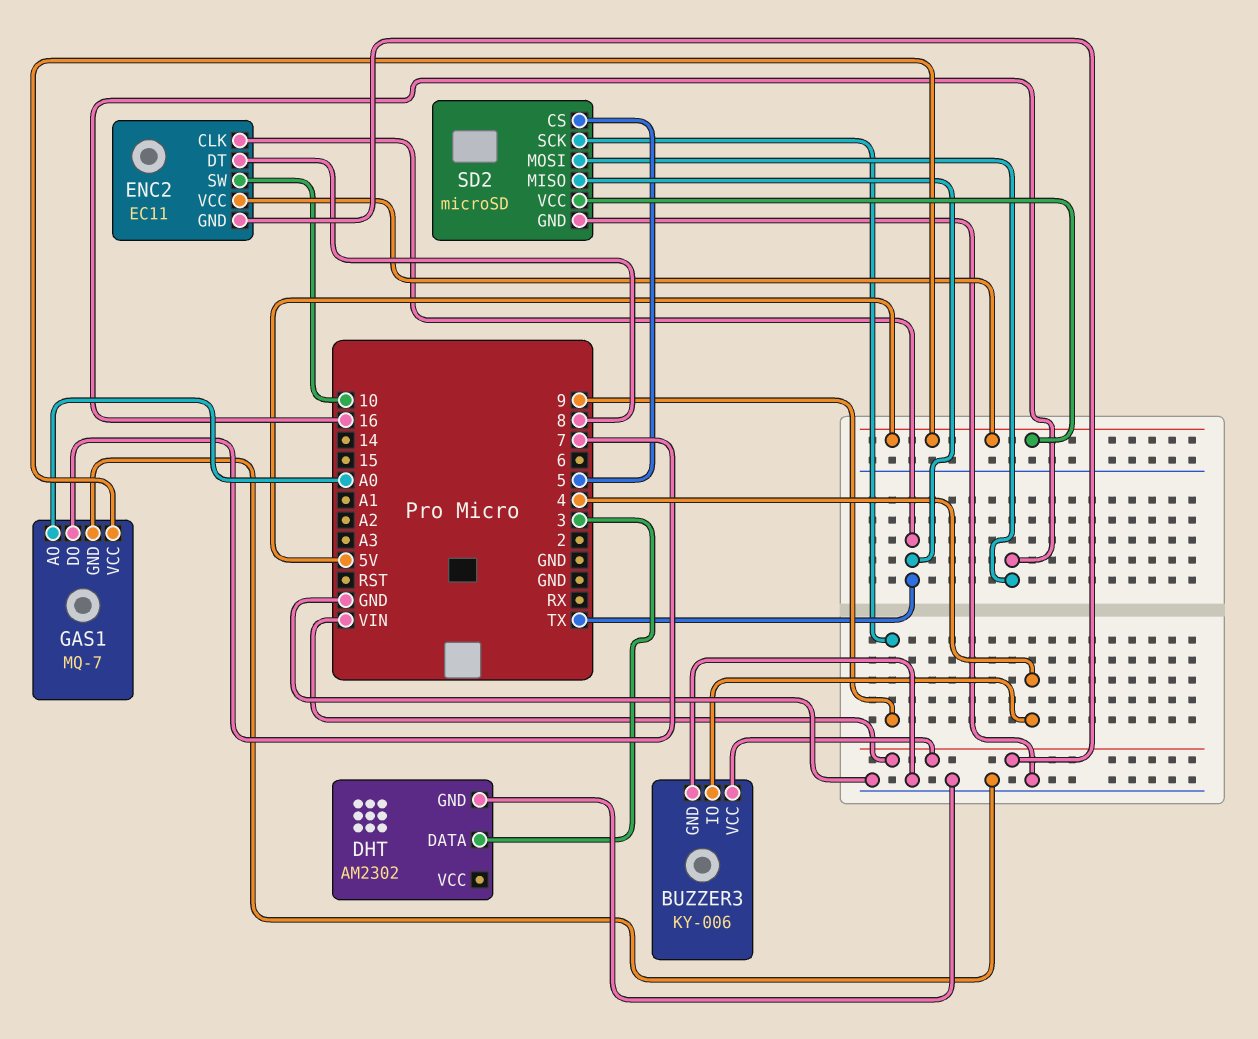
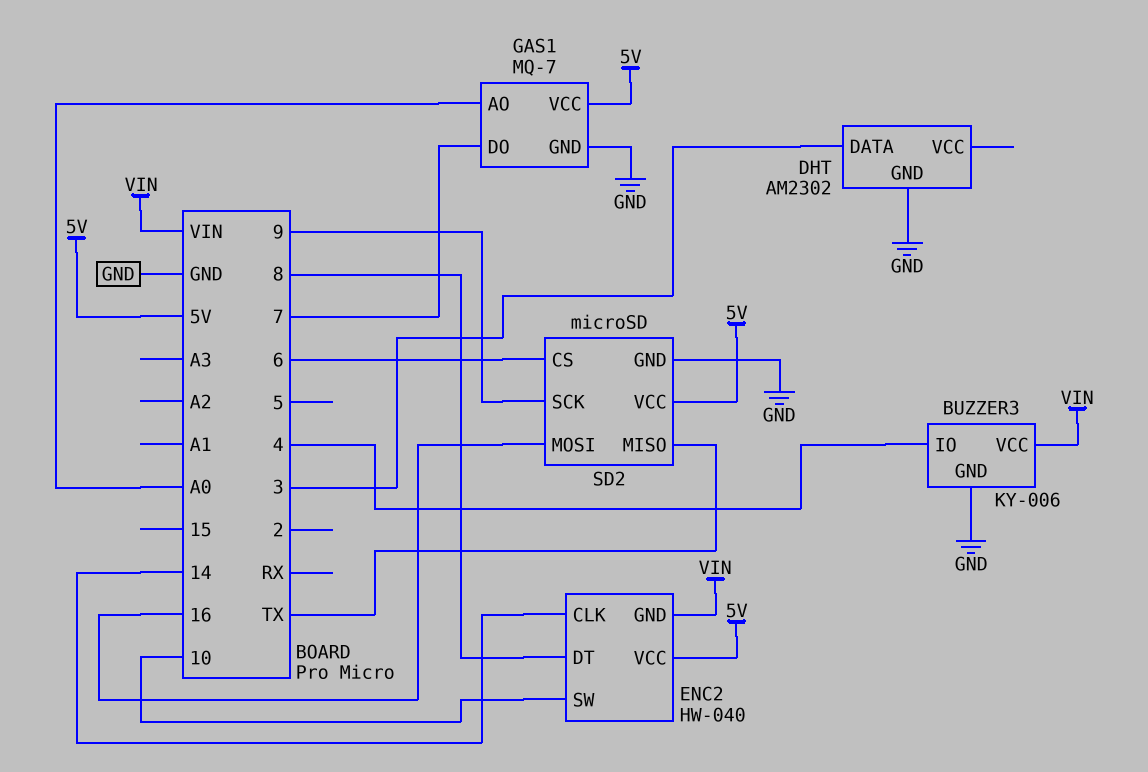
ENC2: EC11 -> HW-040
ENC2 pin CLK: TX -> 14
SD2 pin CS: 5 -> 6

